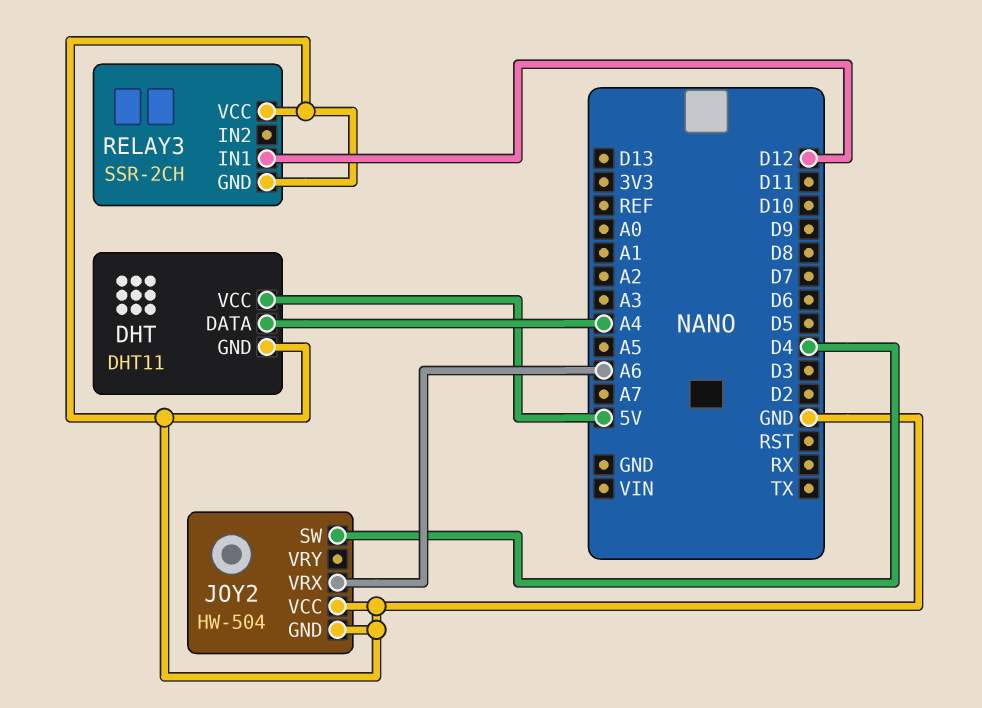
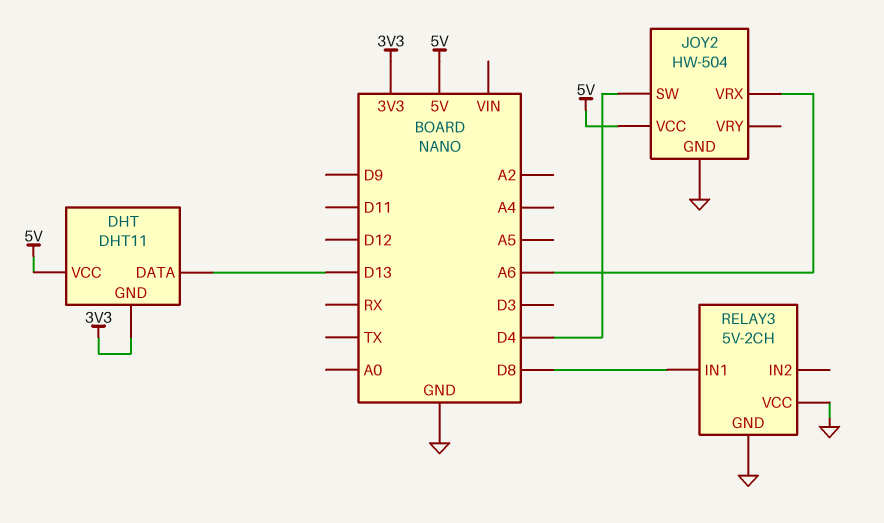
DHT pin DATA: A4 -> D13
DHT pin GND: GND -> 3V3
JOY2 pin VCC: GND -> 5V
RELAY3: SSR-2CH -> 5V-2CH
RELAY3 pin IN1: D12 -> D8

